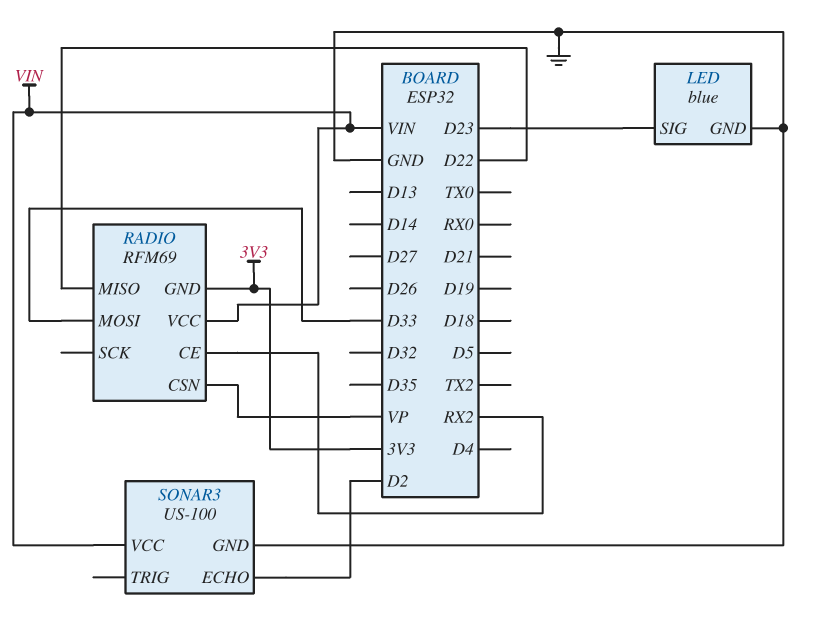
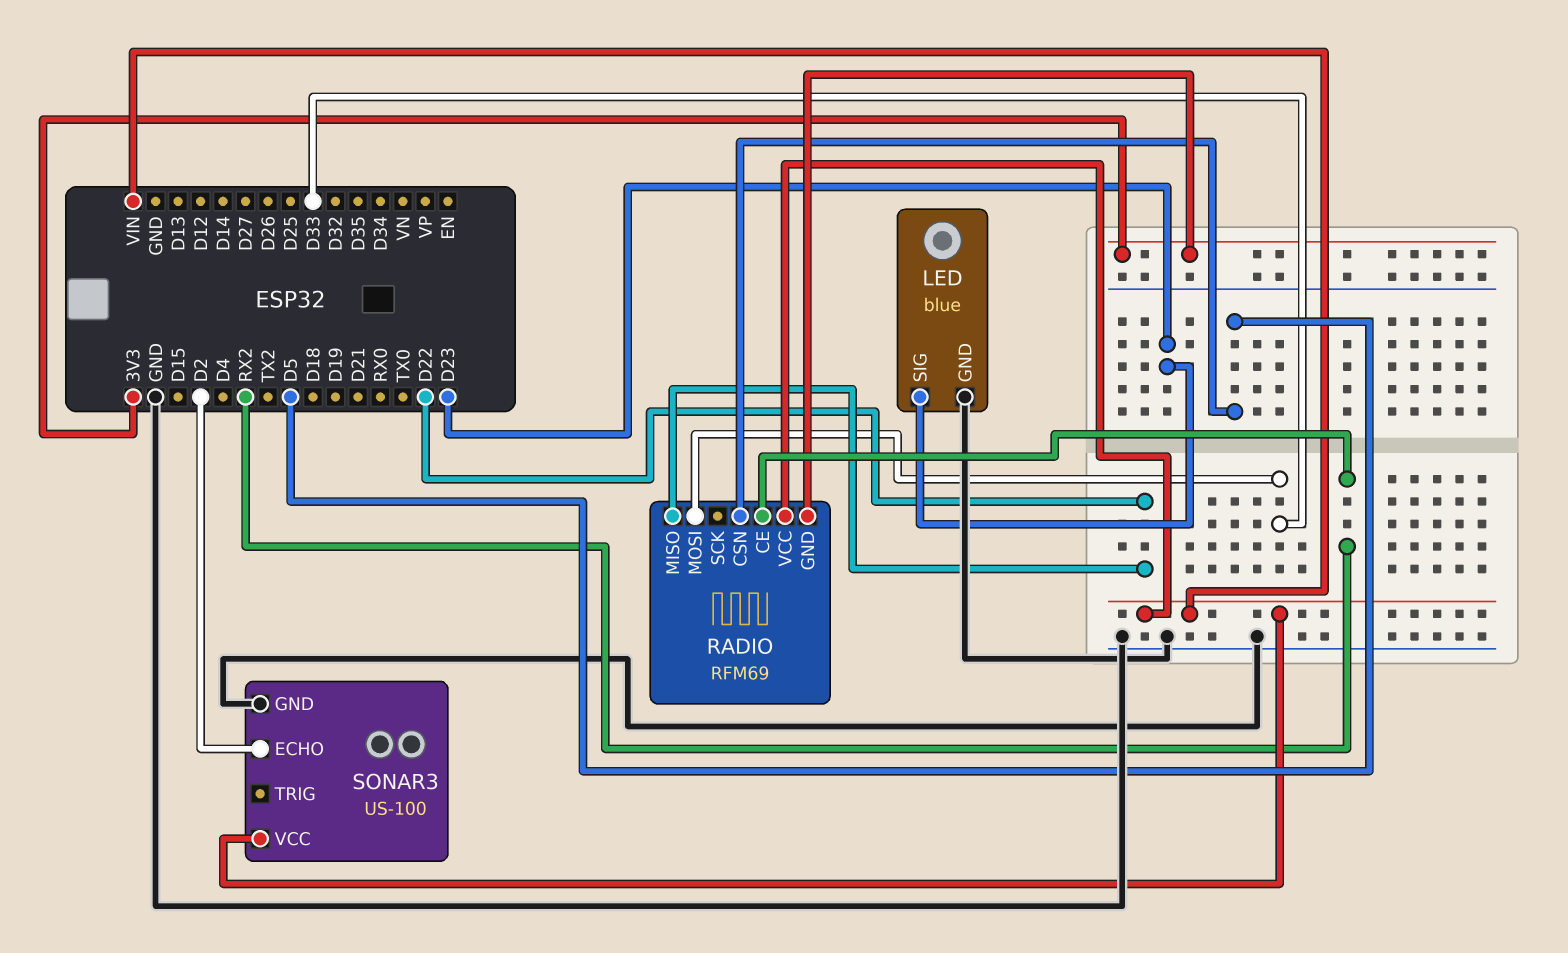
RADIO pin CSN: VP -> D5

